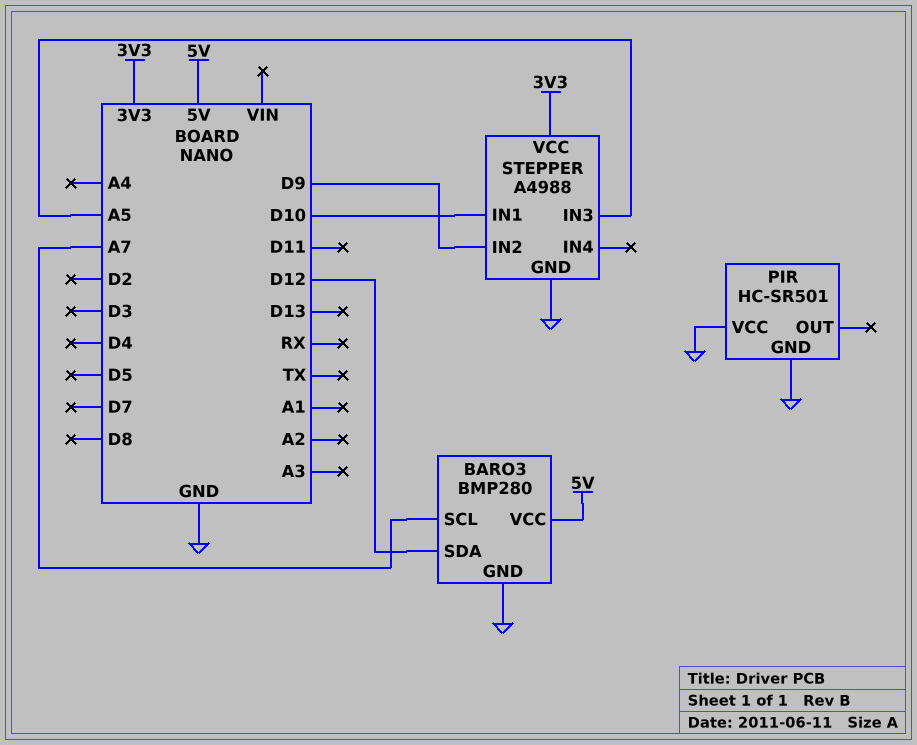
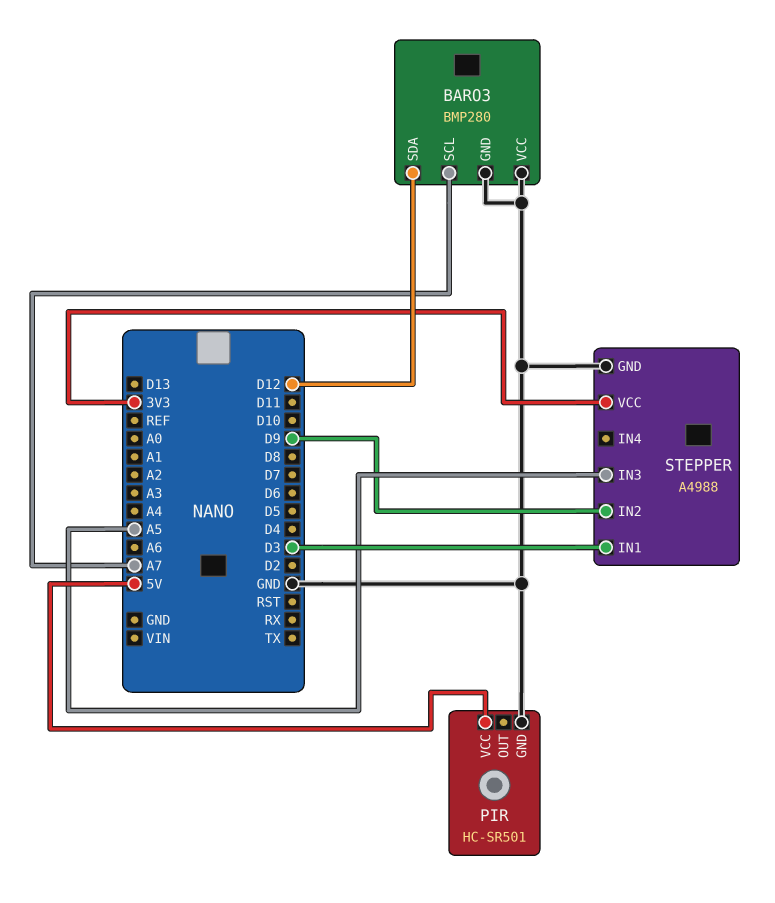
BARO3 pin VCC: 5V -> GND
PIR pin VCC: GND -> 5V
STEPPER pin IN1: D10 -> D3

